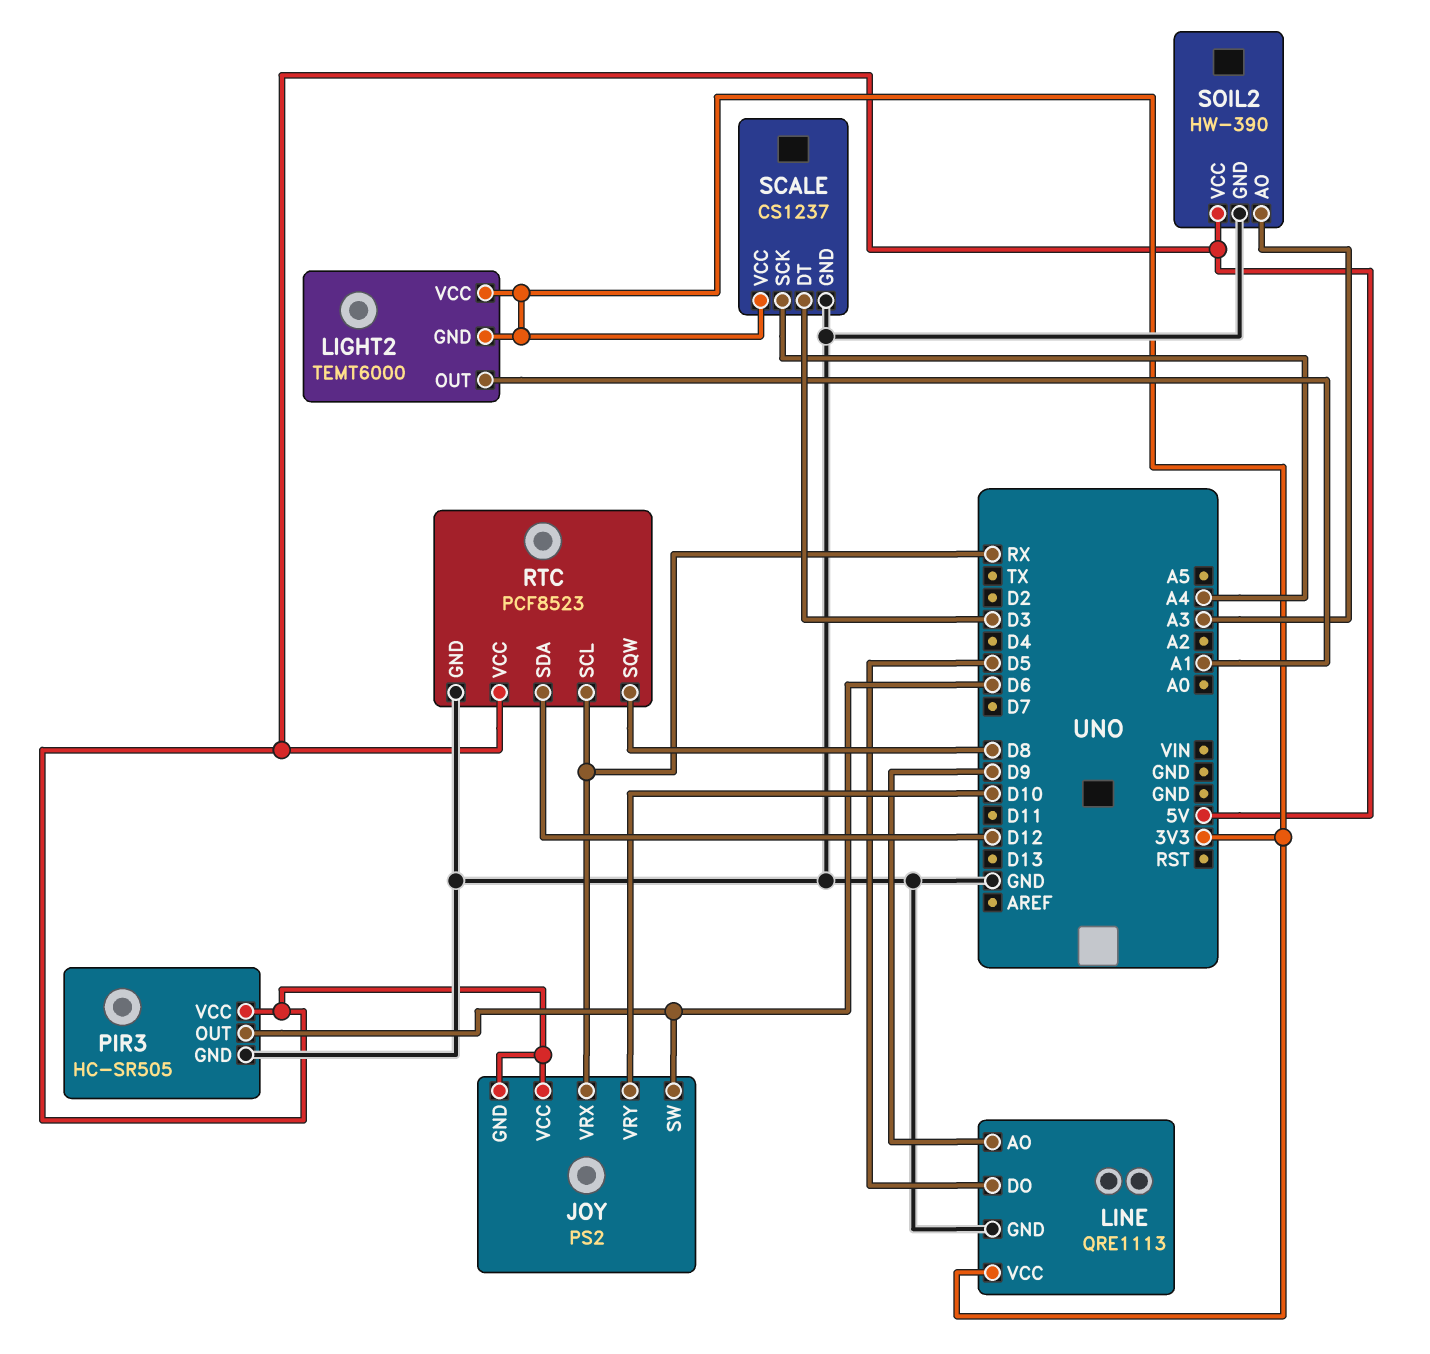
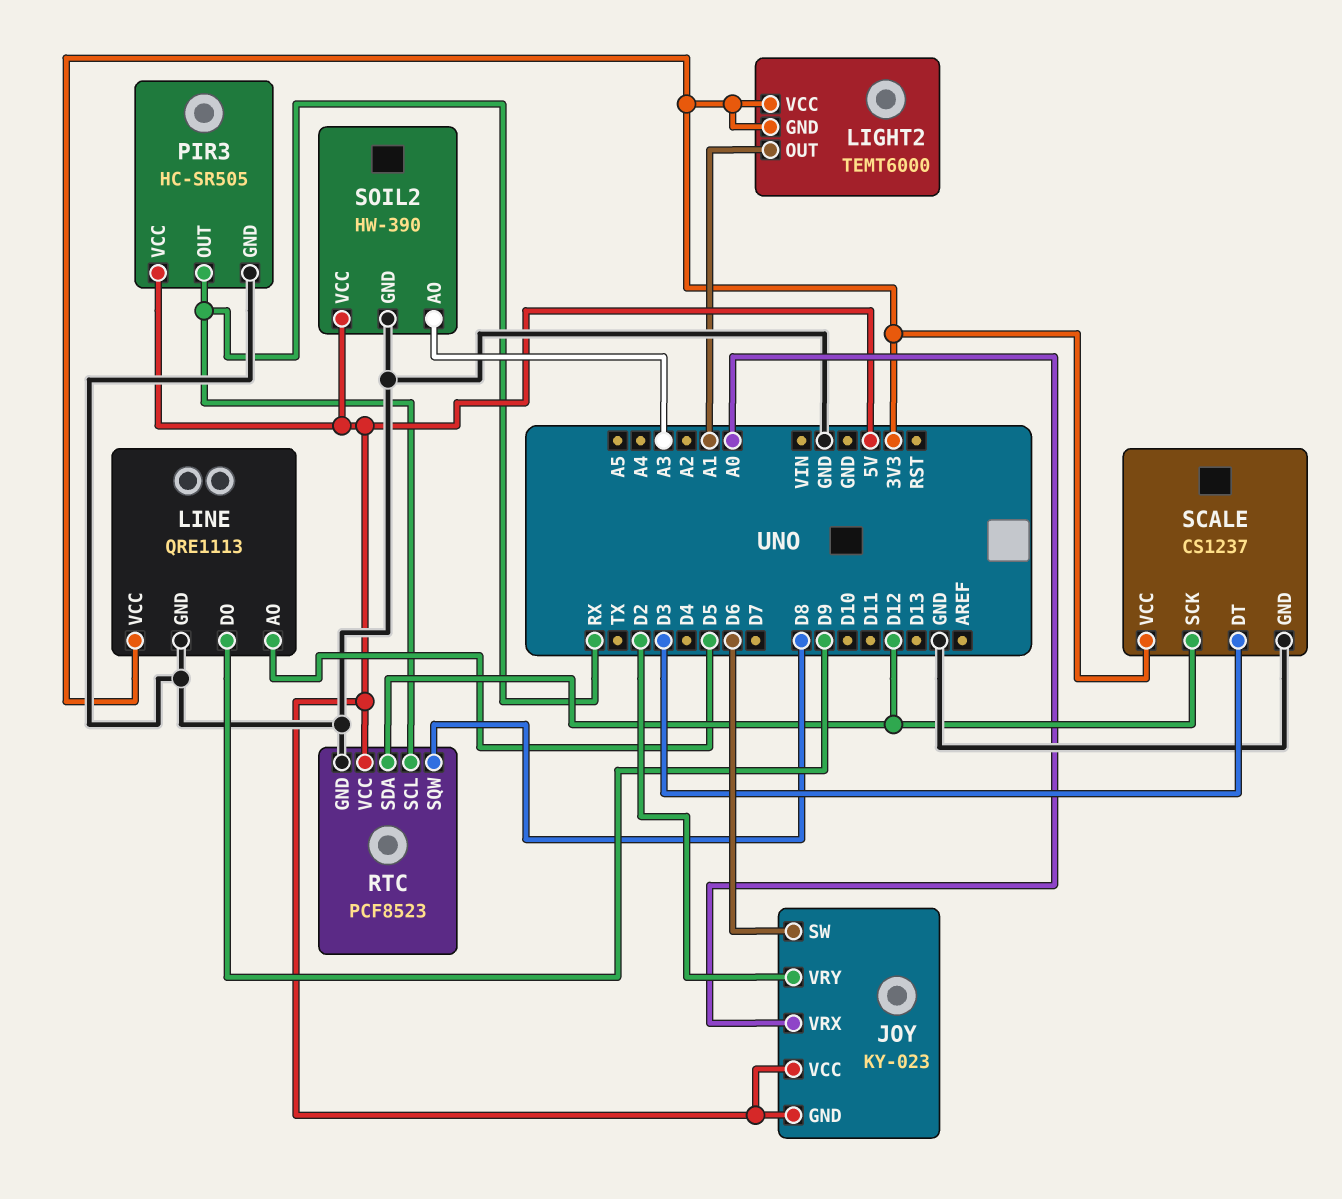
JOY: PS2 -> KY-023
JOY pin VRX: RX -> A0
JOY pin VRY: D10 -> D2
LINE pin AO: D9 -> D5
LINE pin DO: D5 -> D9
PIR3 pin OUT: D6 -> RX
SCALE pin SCK: A4 -> D12

